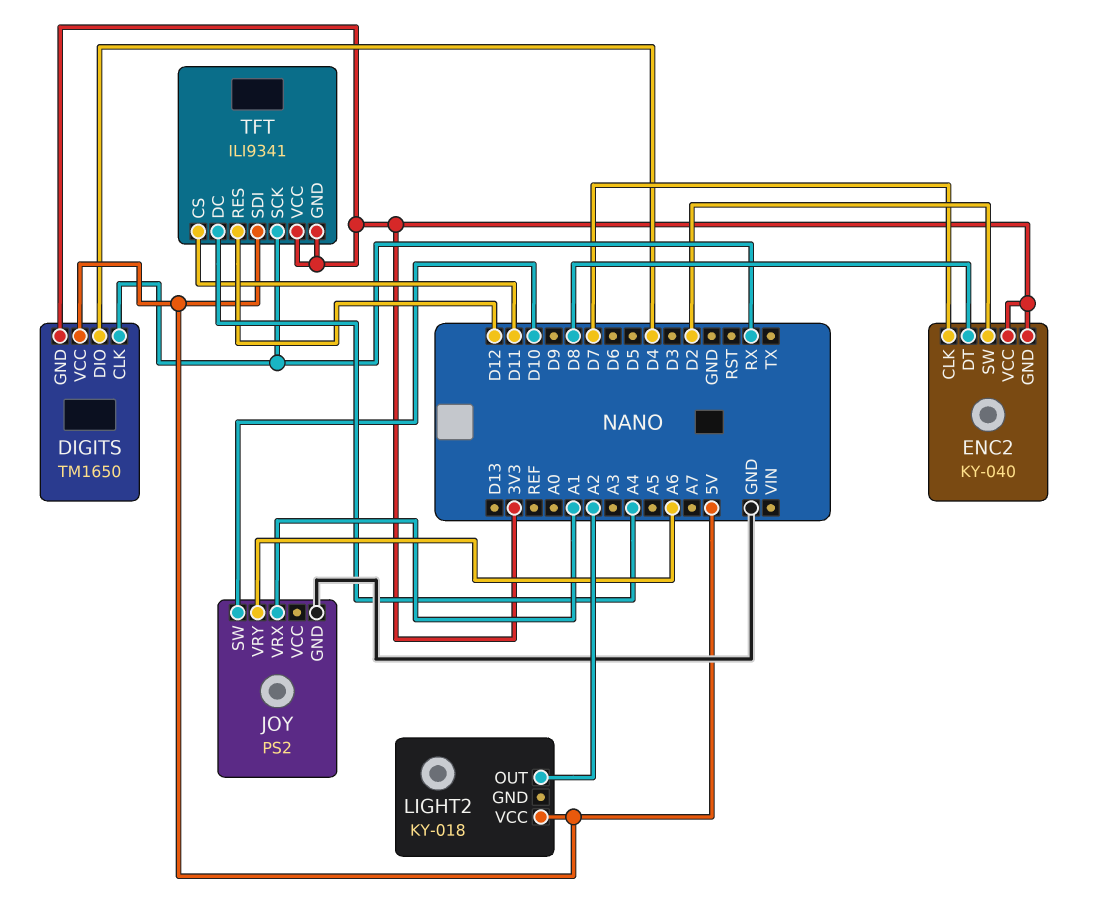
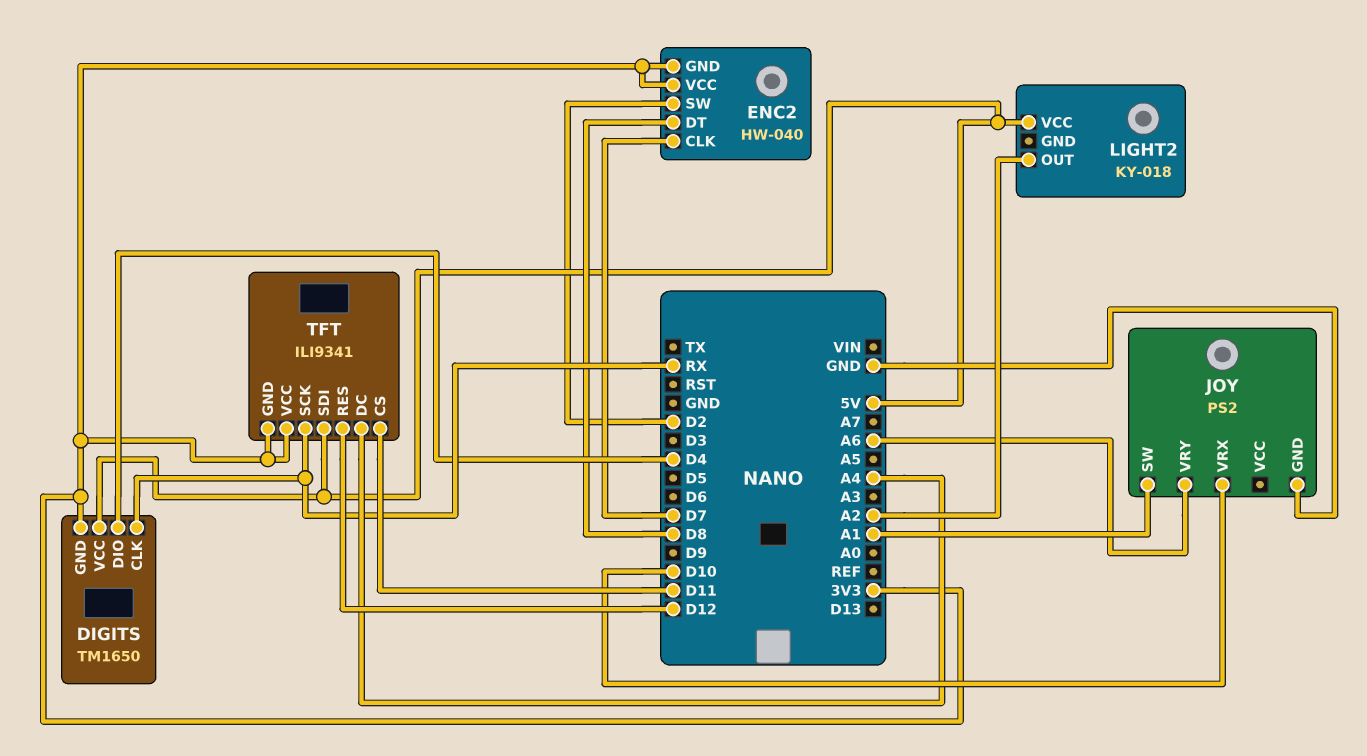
ENC2: KY-040 -> HW-040
JOY pin SW: D10 -> A1
JOY pin VRX: A1 -> D10

